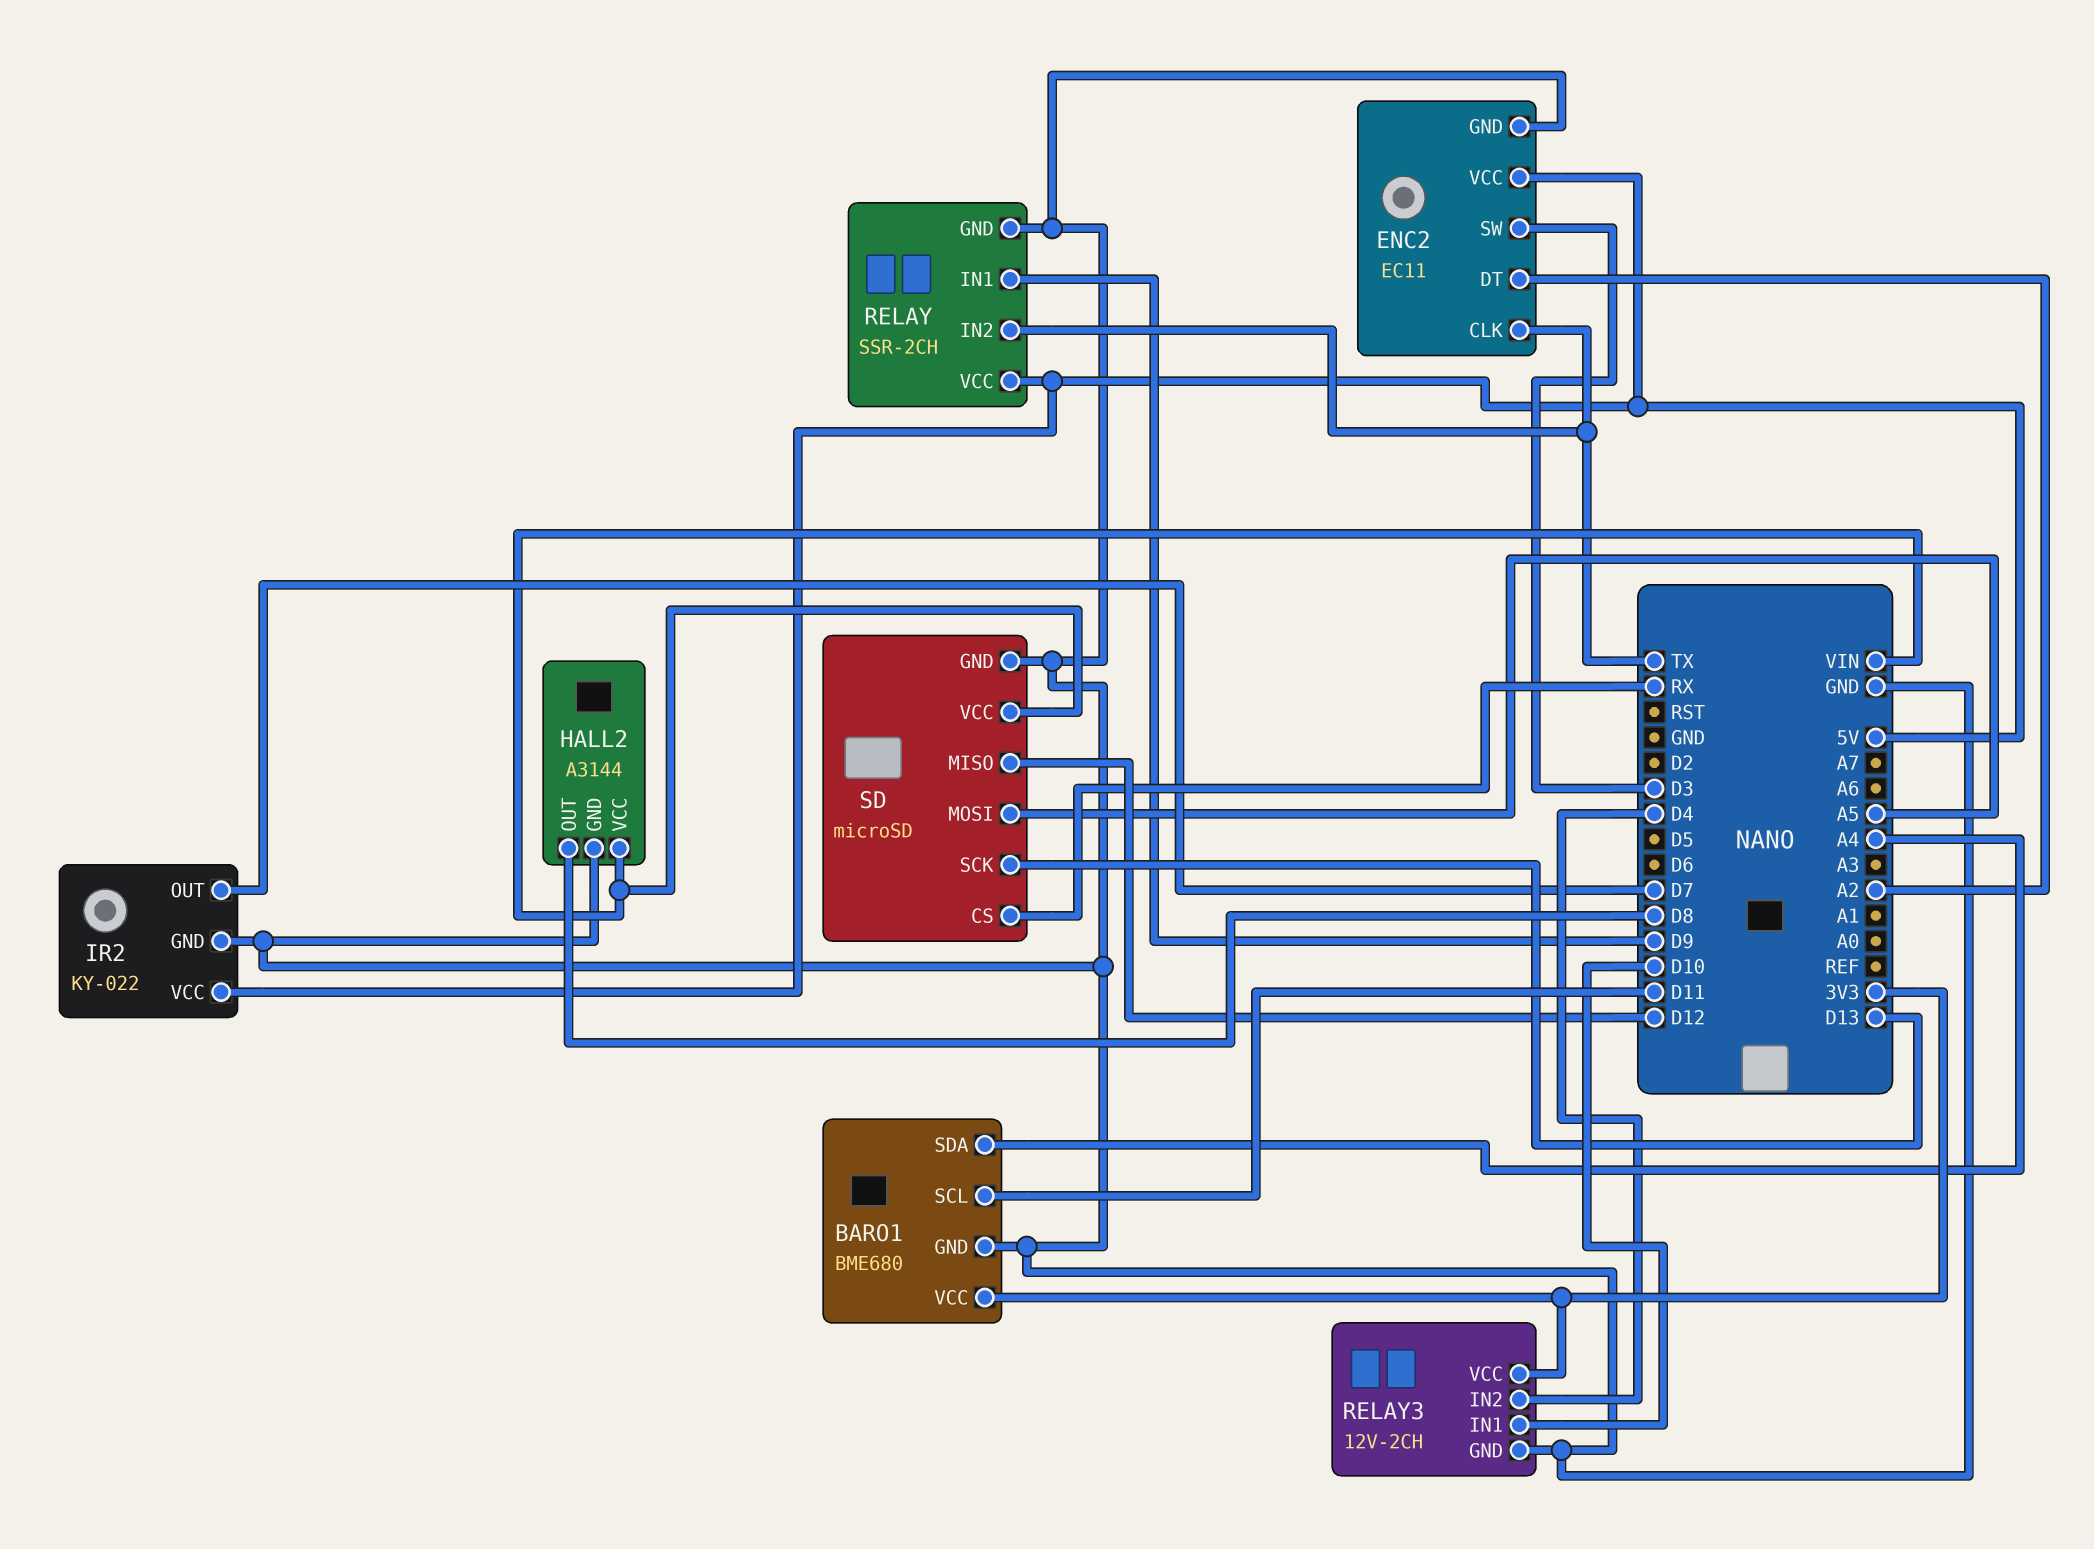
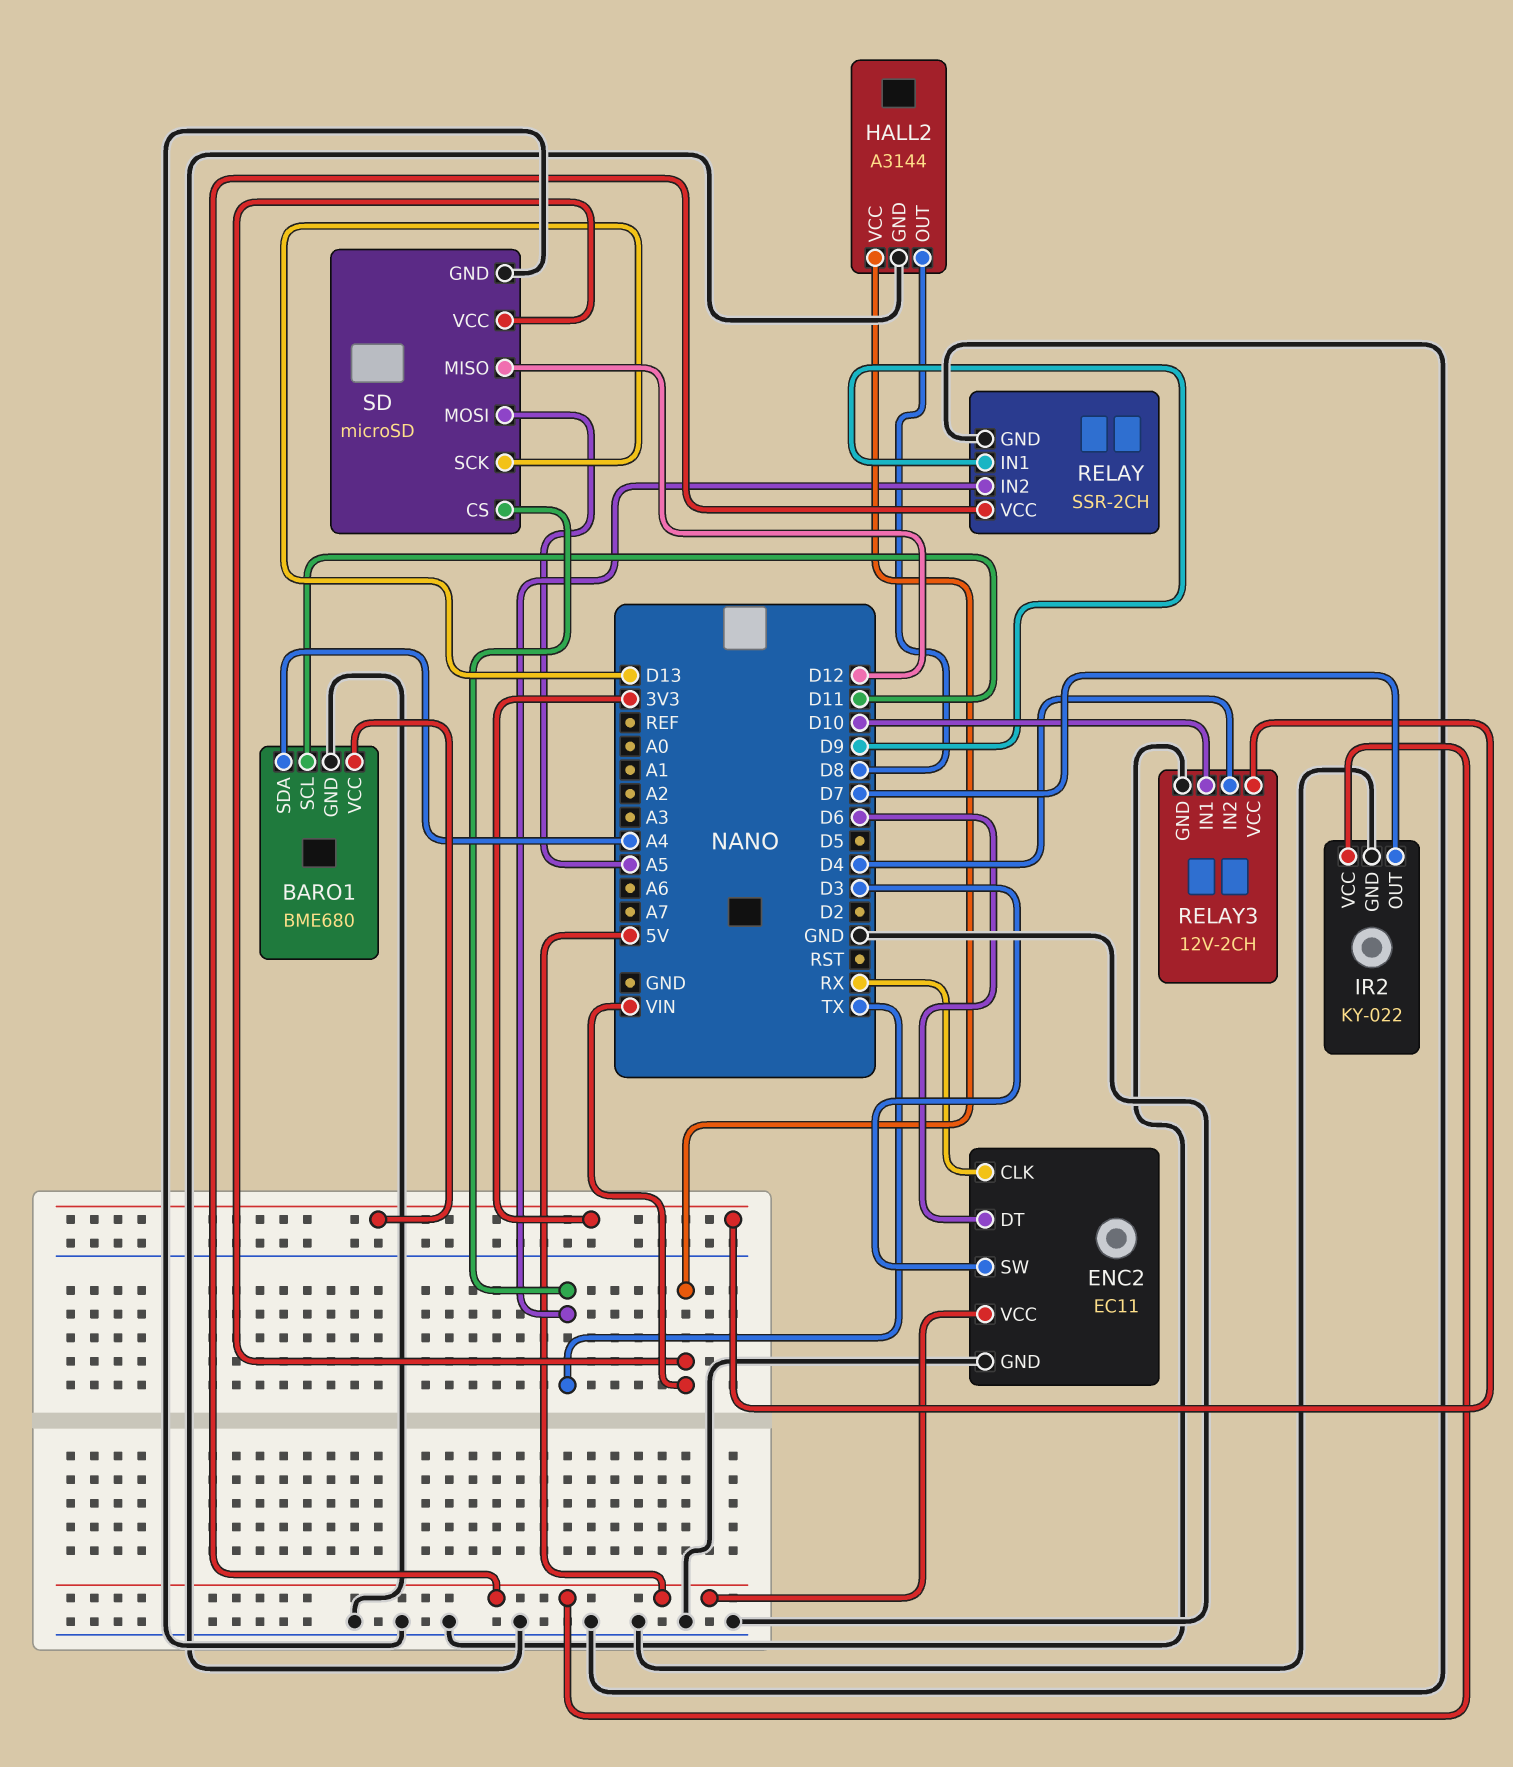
ENC2 pin CLK: TX -> RX
ENC2 pin DT: A2 -> D6
SD pin CS: RX -> TX

